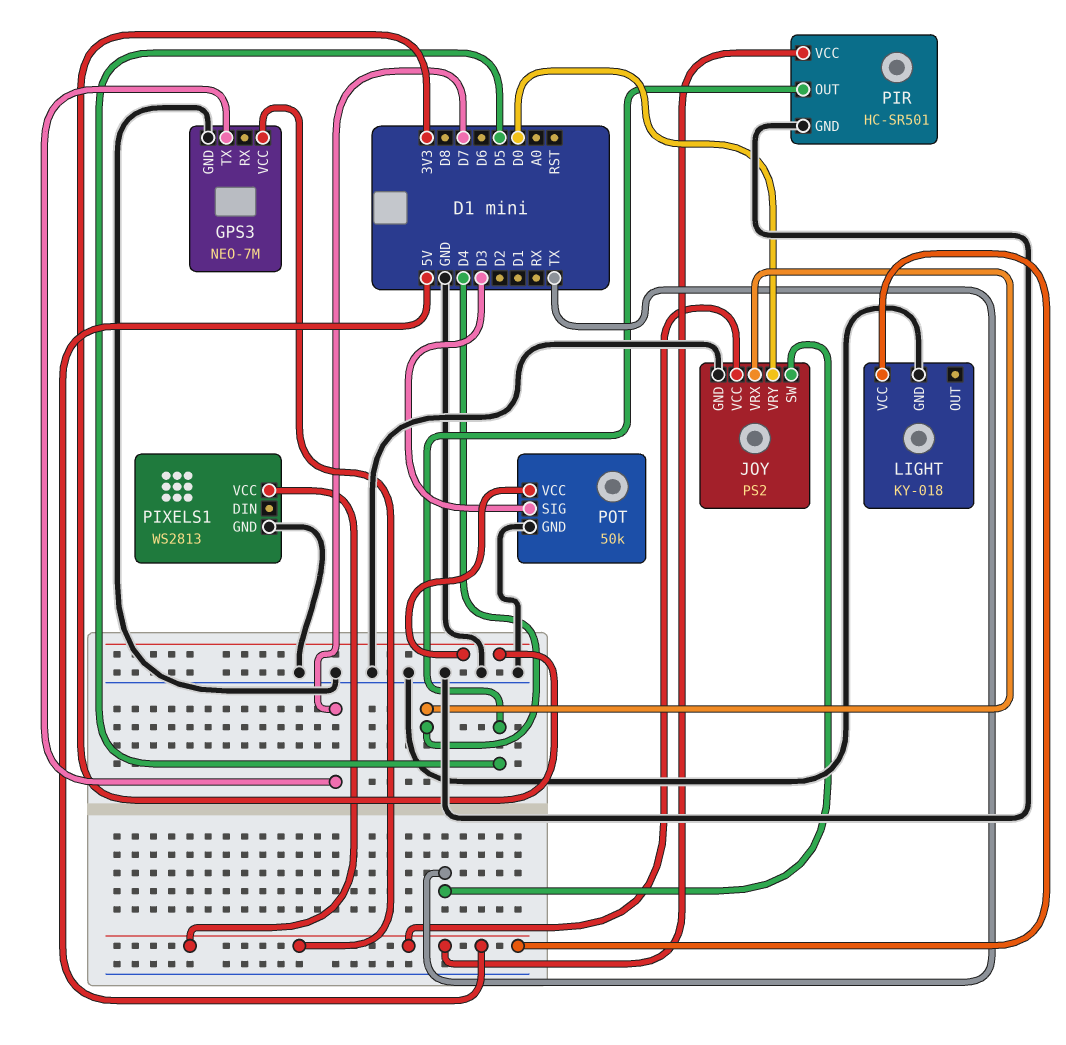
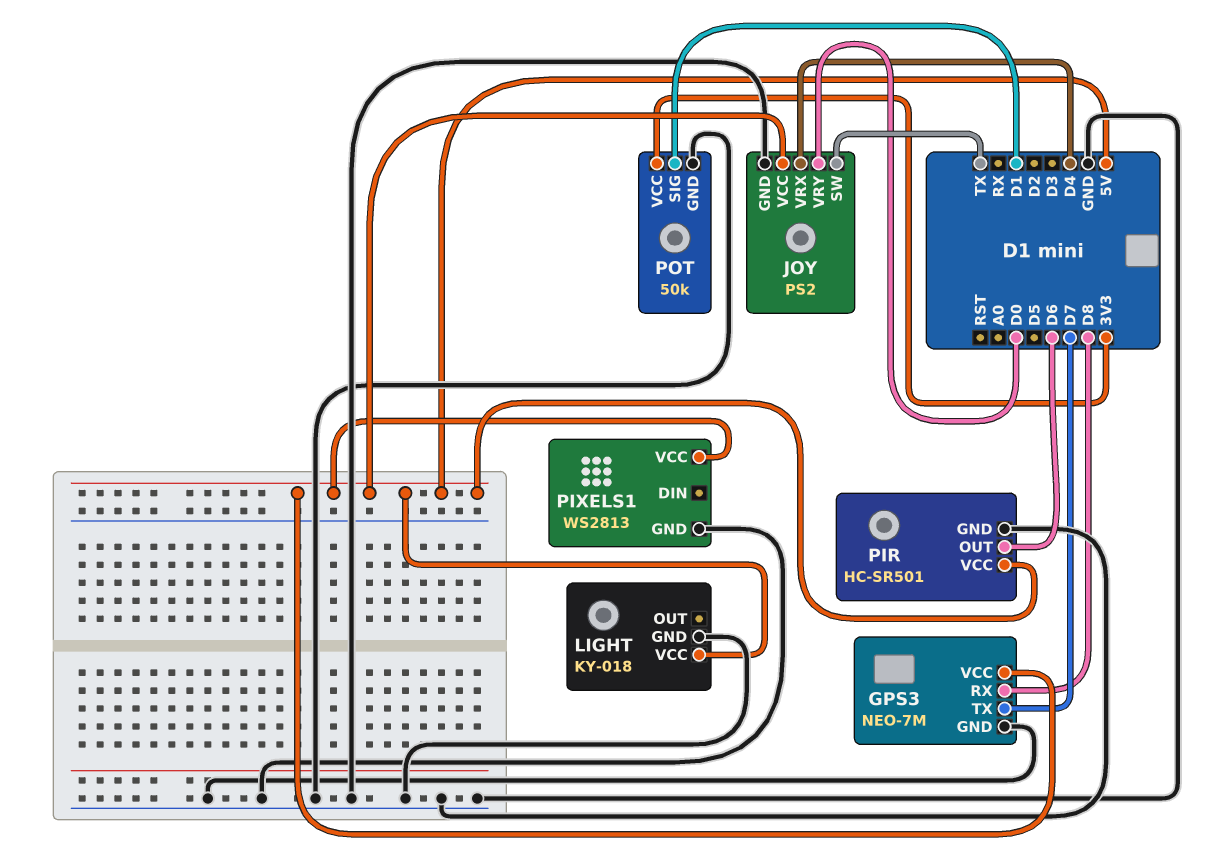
GPS3 pin RX: none -> D8
PIR pin OUT: D5 -> D6
POT pin SIG: D3 -> D1

